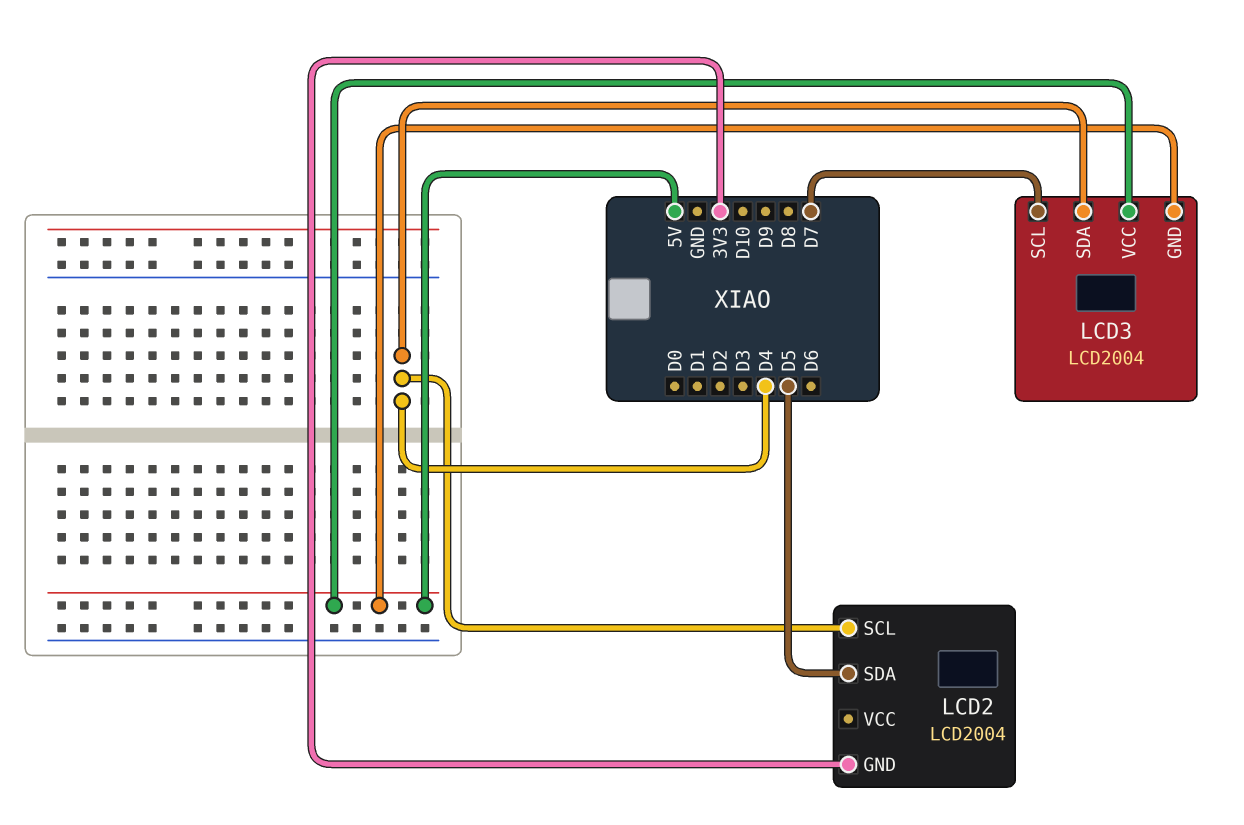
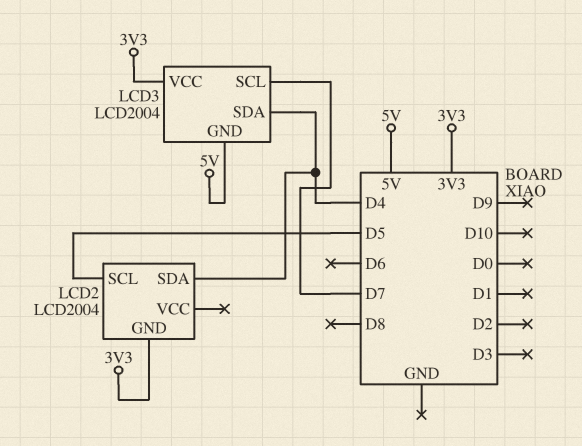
LCD2 pin SCL: D4 -> D5
LCD2 pin SDA: D5 -> D4
LCD3 pin VCC: 5V -> 3V3

